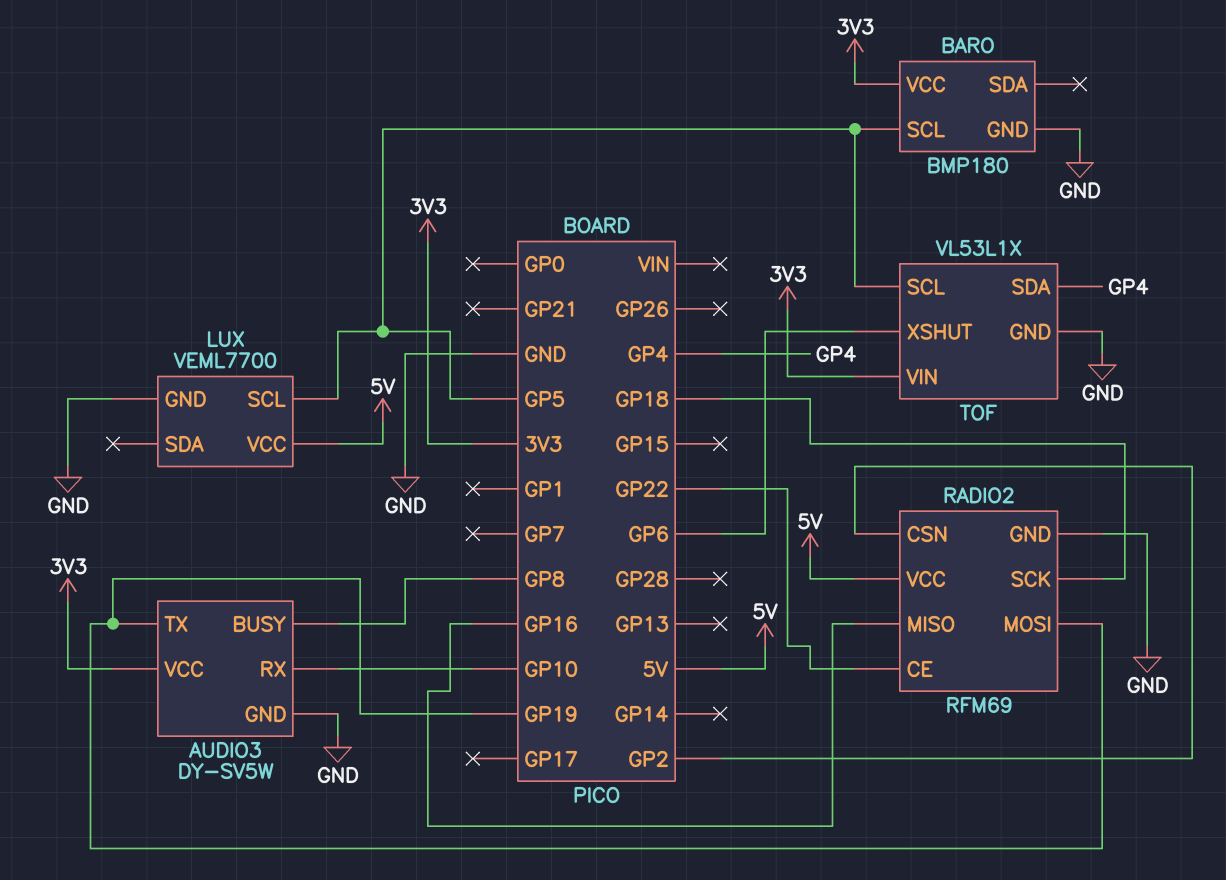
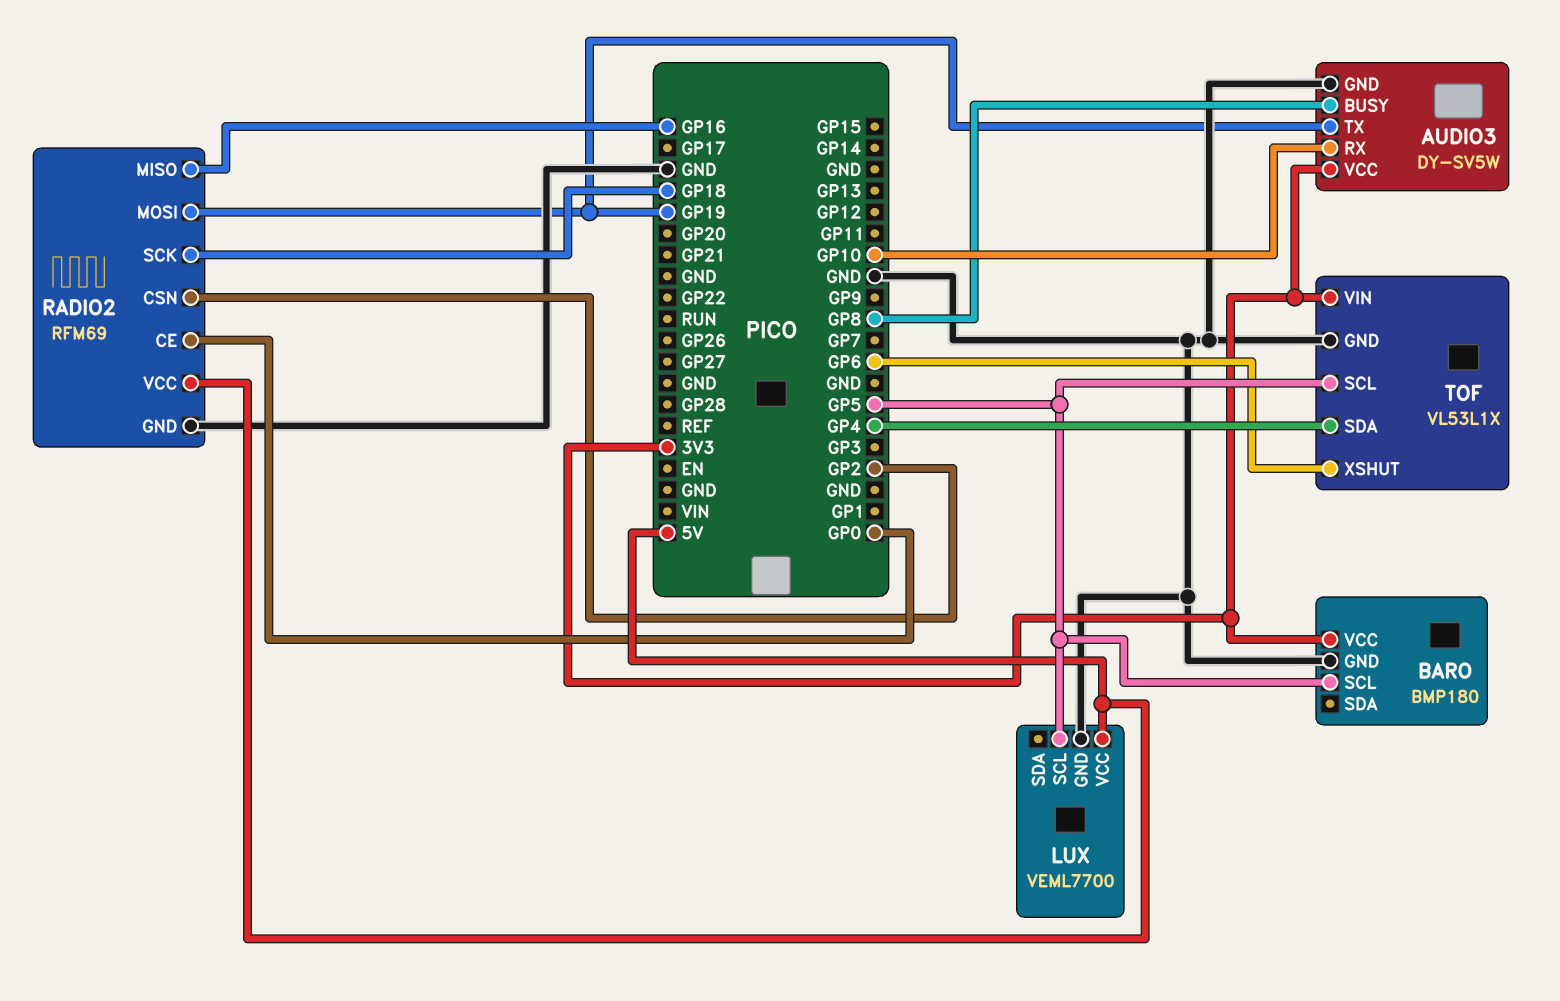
RADIO2 pin CE: GP22 -> GP0

